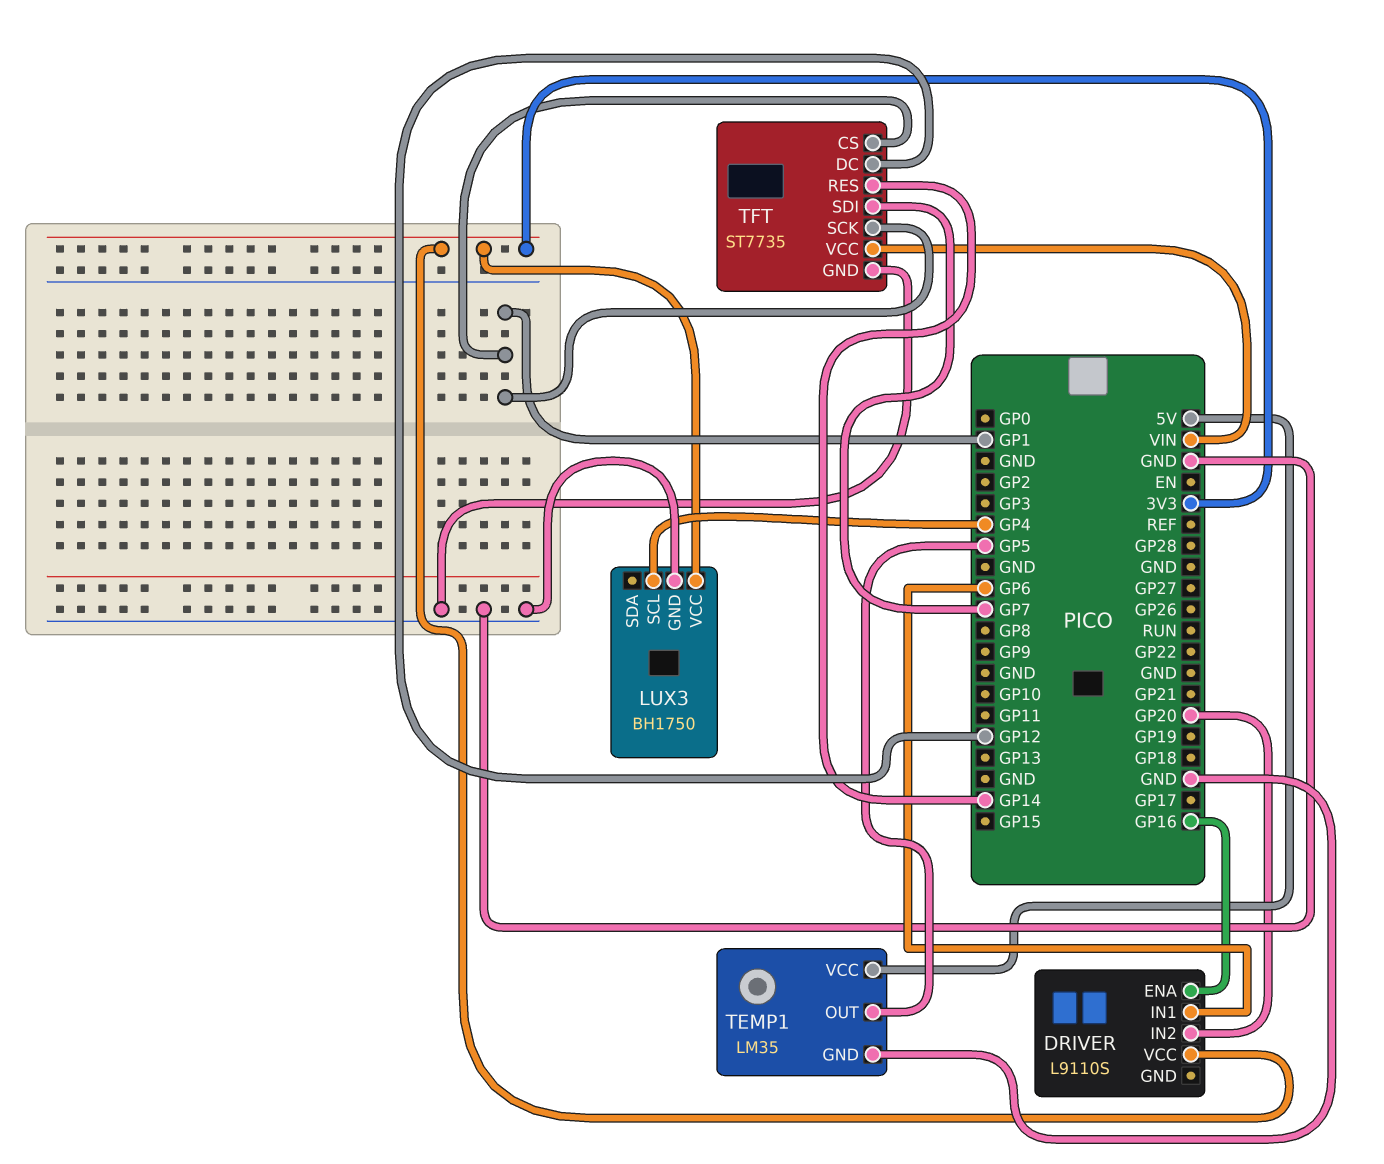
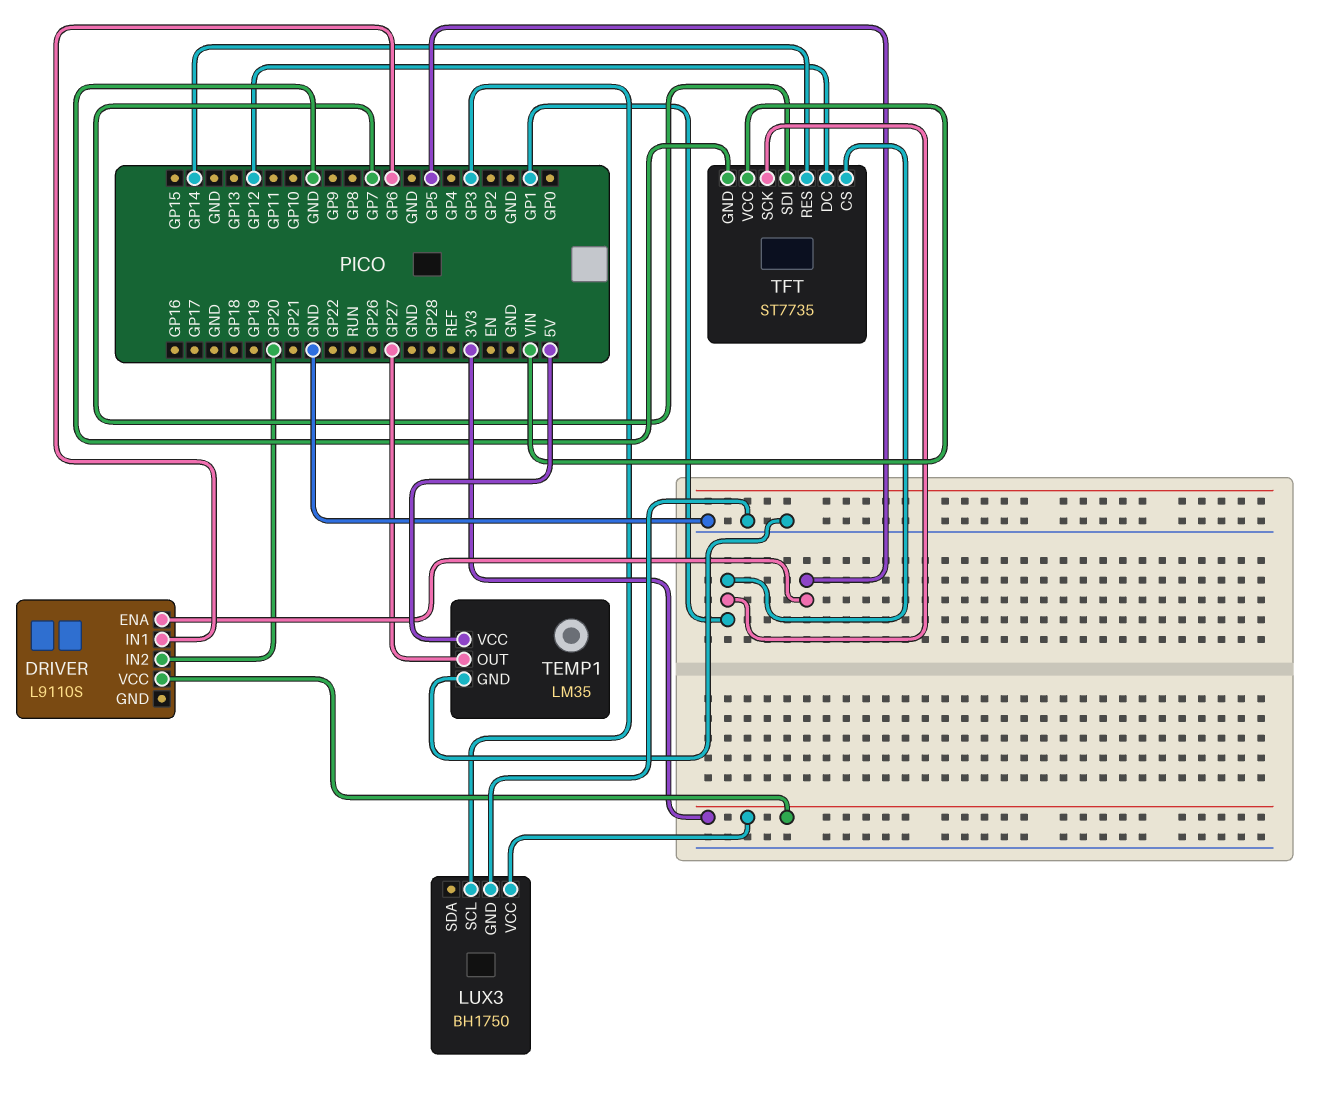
DRIVER pin ENA: GP16 -> GP5
LUX3 pin SCL: GP4 -> GP3
TEMP1 pin OUT: GP5 -> GP27

